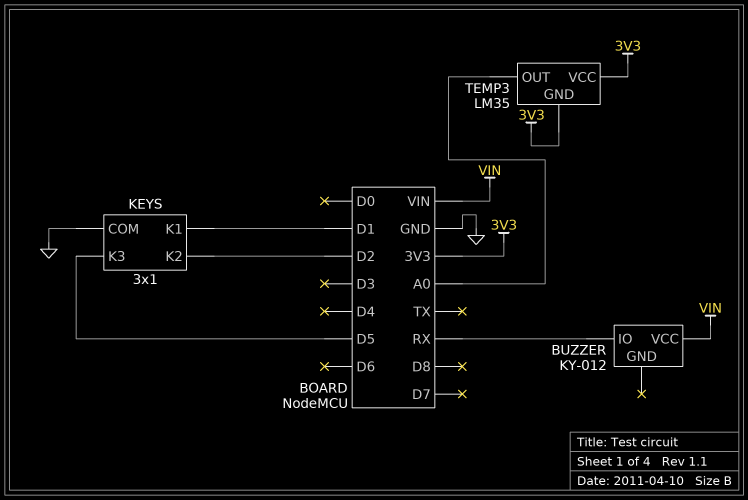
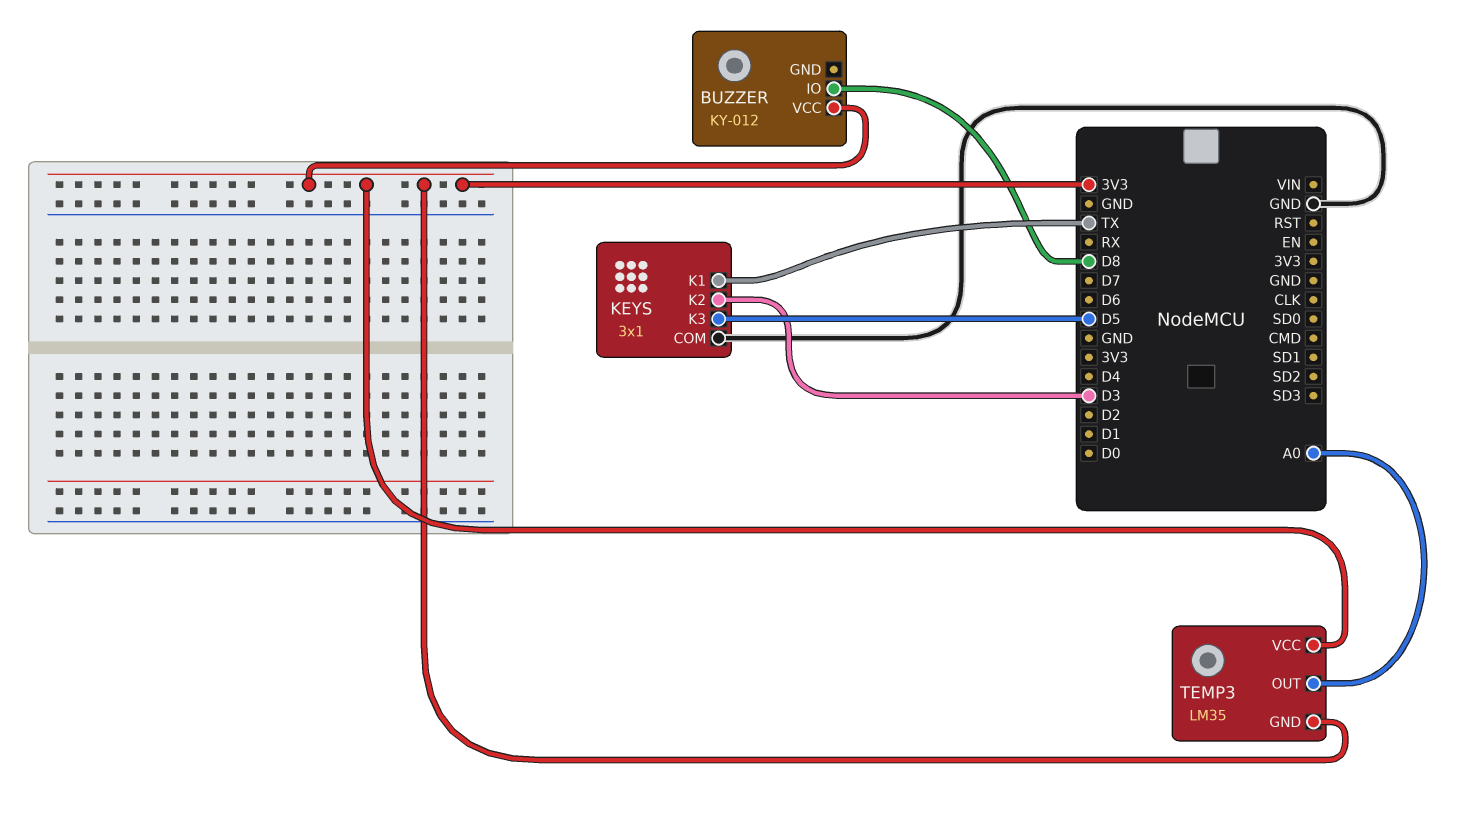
BUZZER pin IO: RX -> D8
BUZZER pin VCC: VIN -> 3V3
KEYS pin K1: D1 -> TX
KEYS pin K2: D2 -> D3

